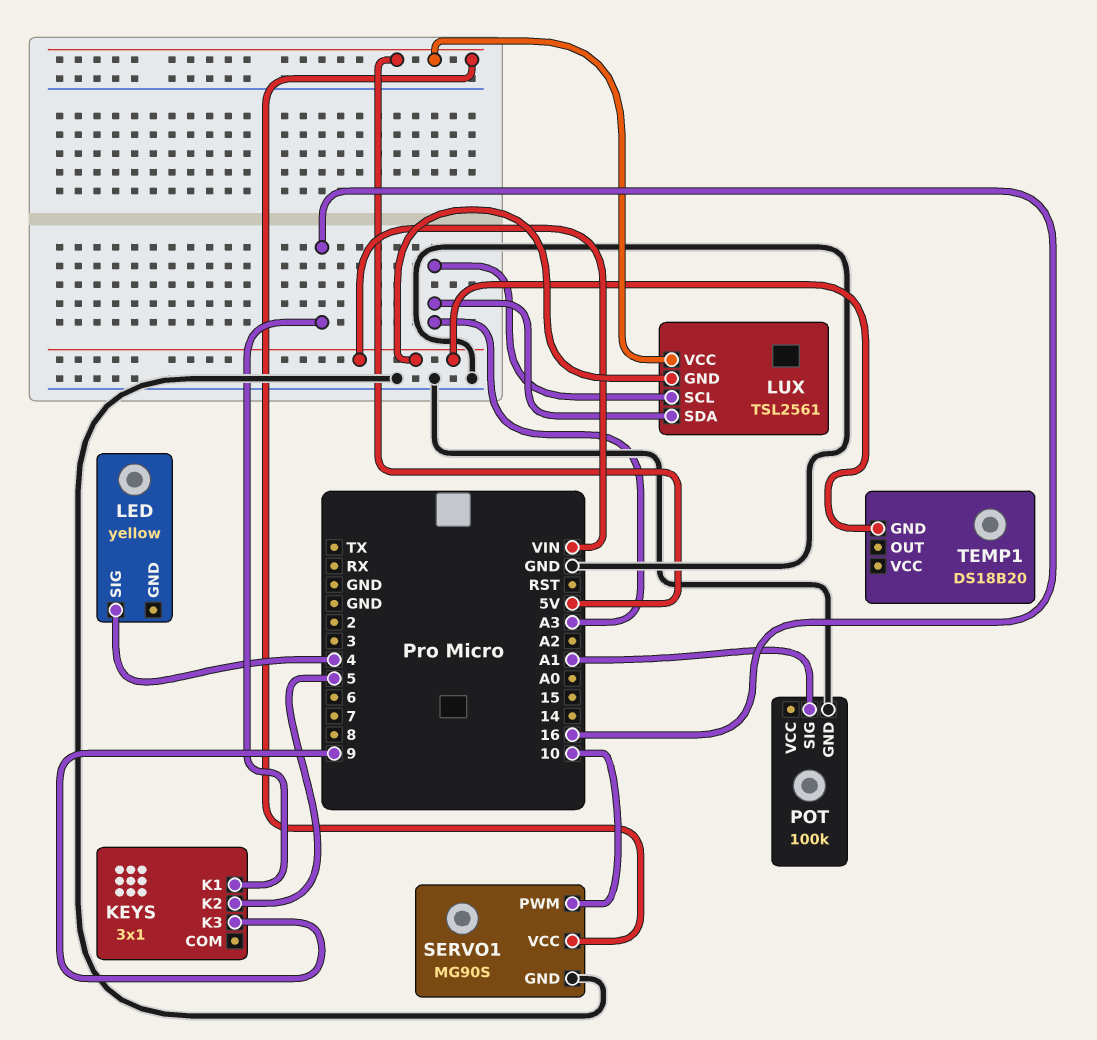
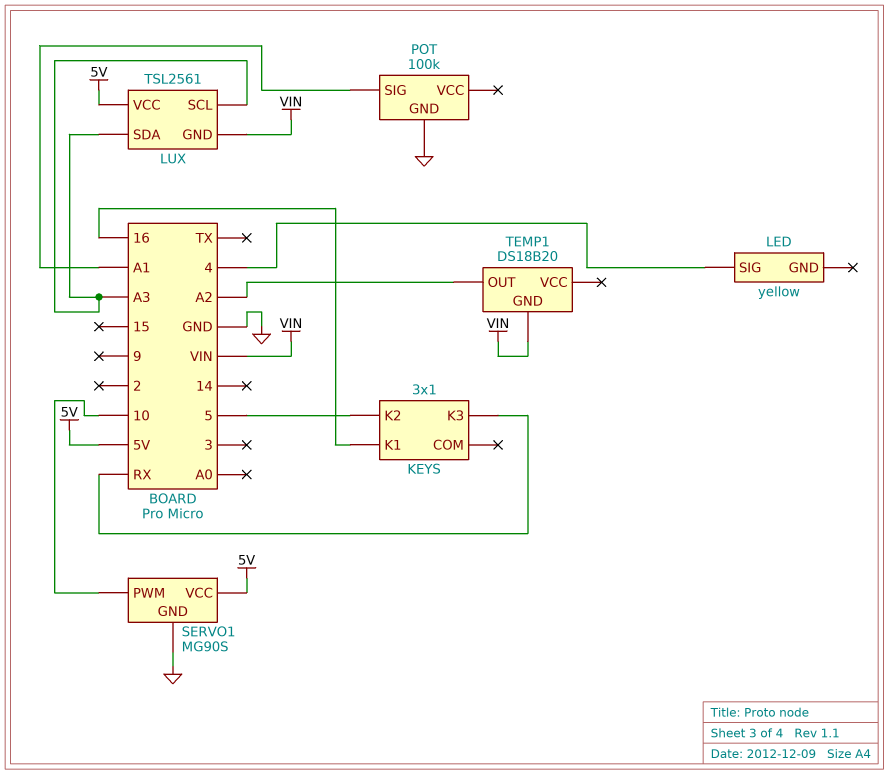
KEYS pin K3: 9 -> RX
TEMP1 pin OUT: none -> A2

